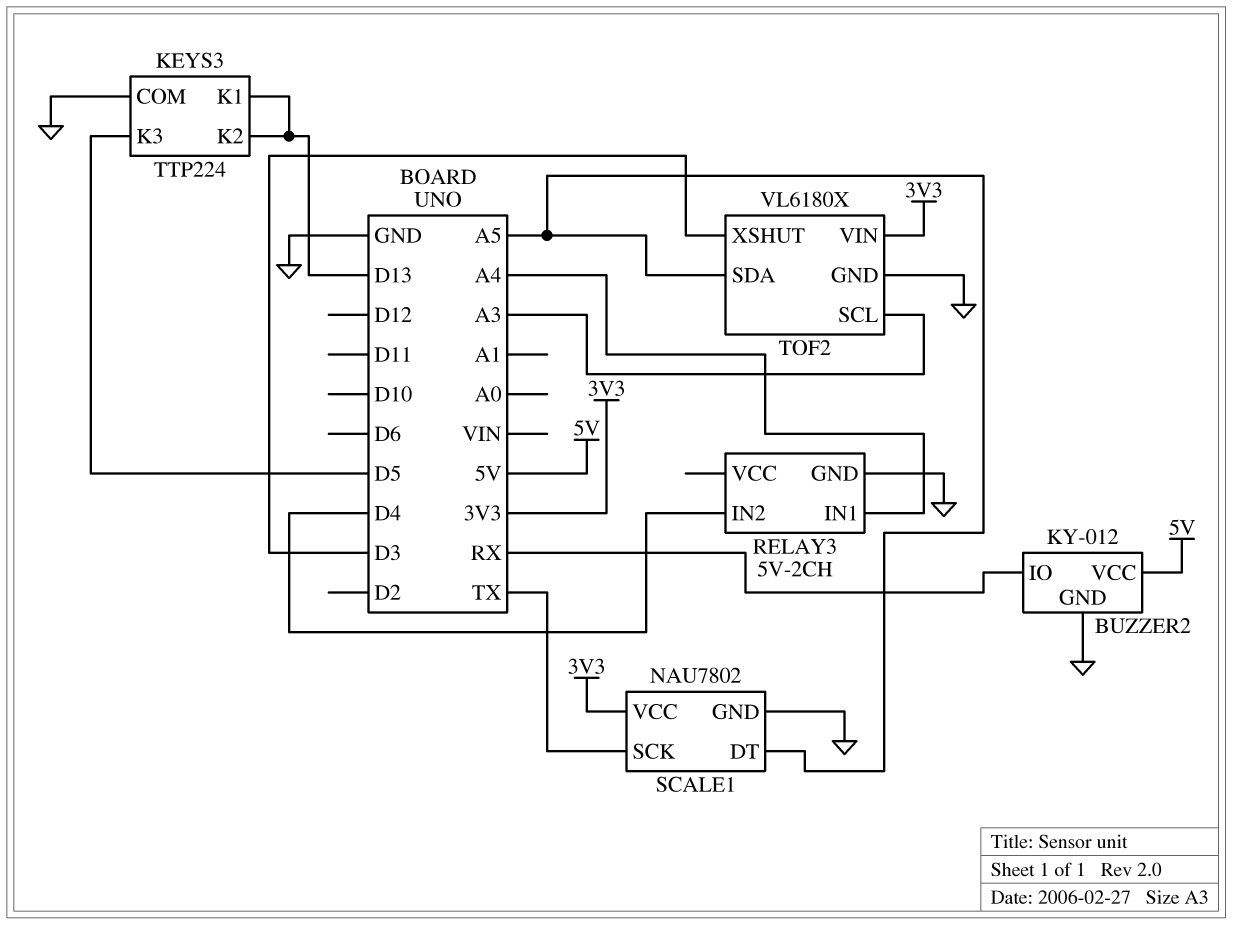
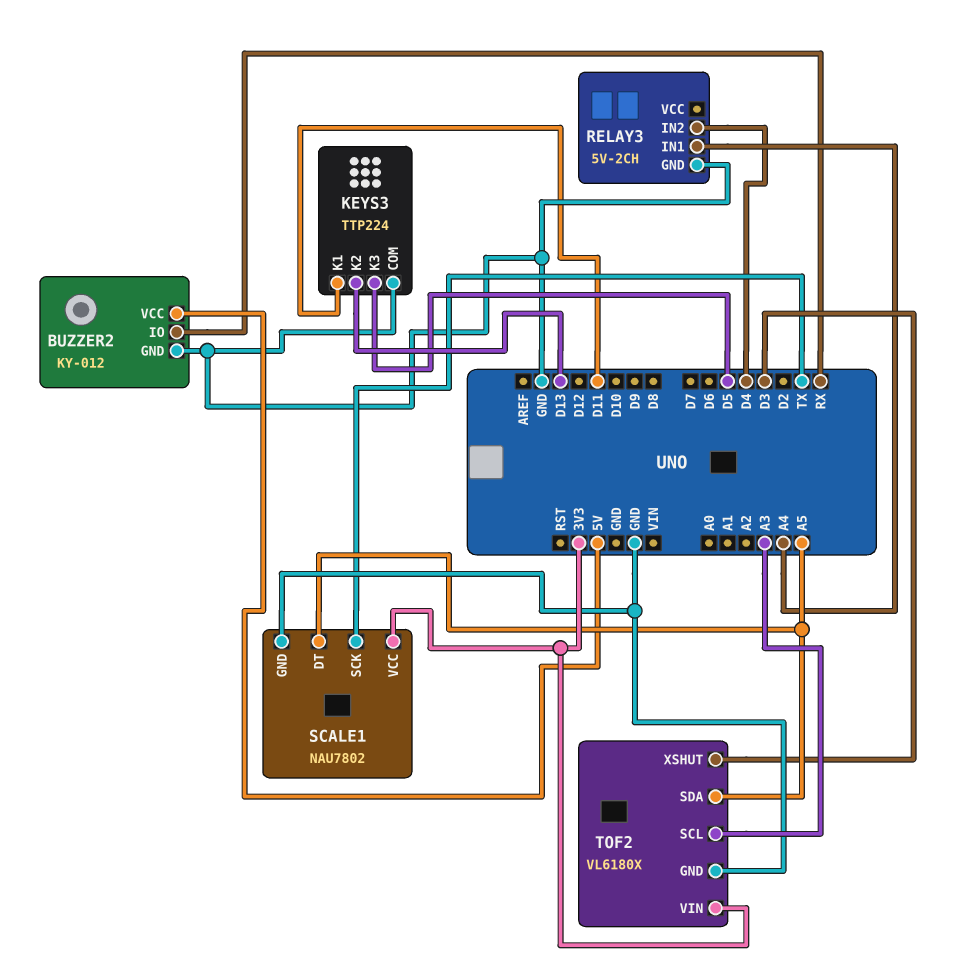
KEYS3 pin K1: D13 -> D11

